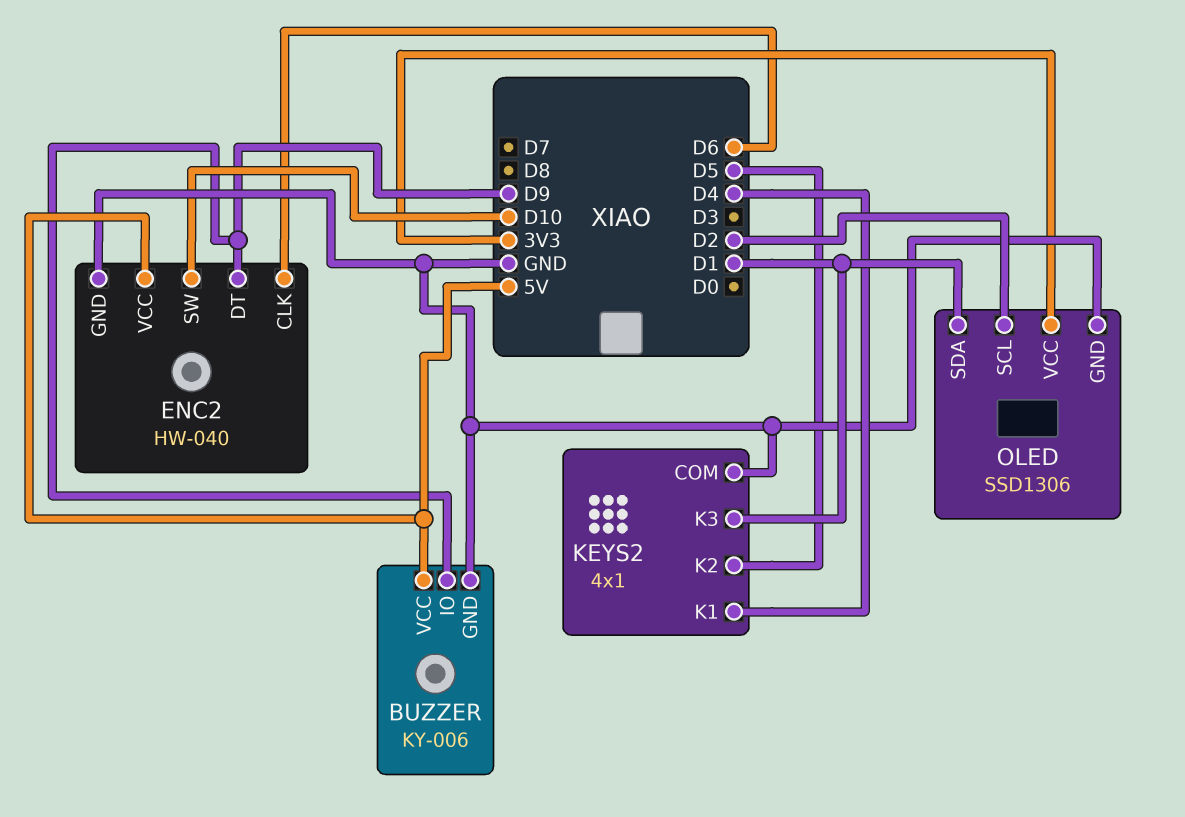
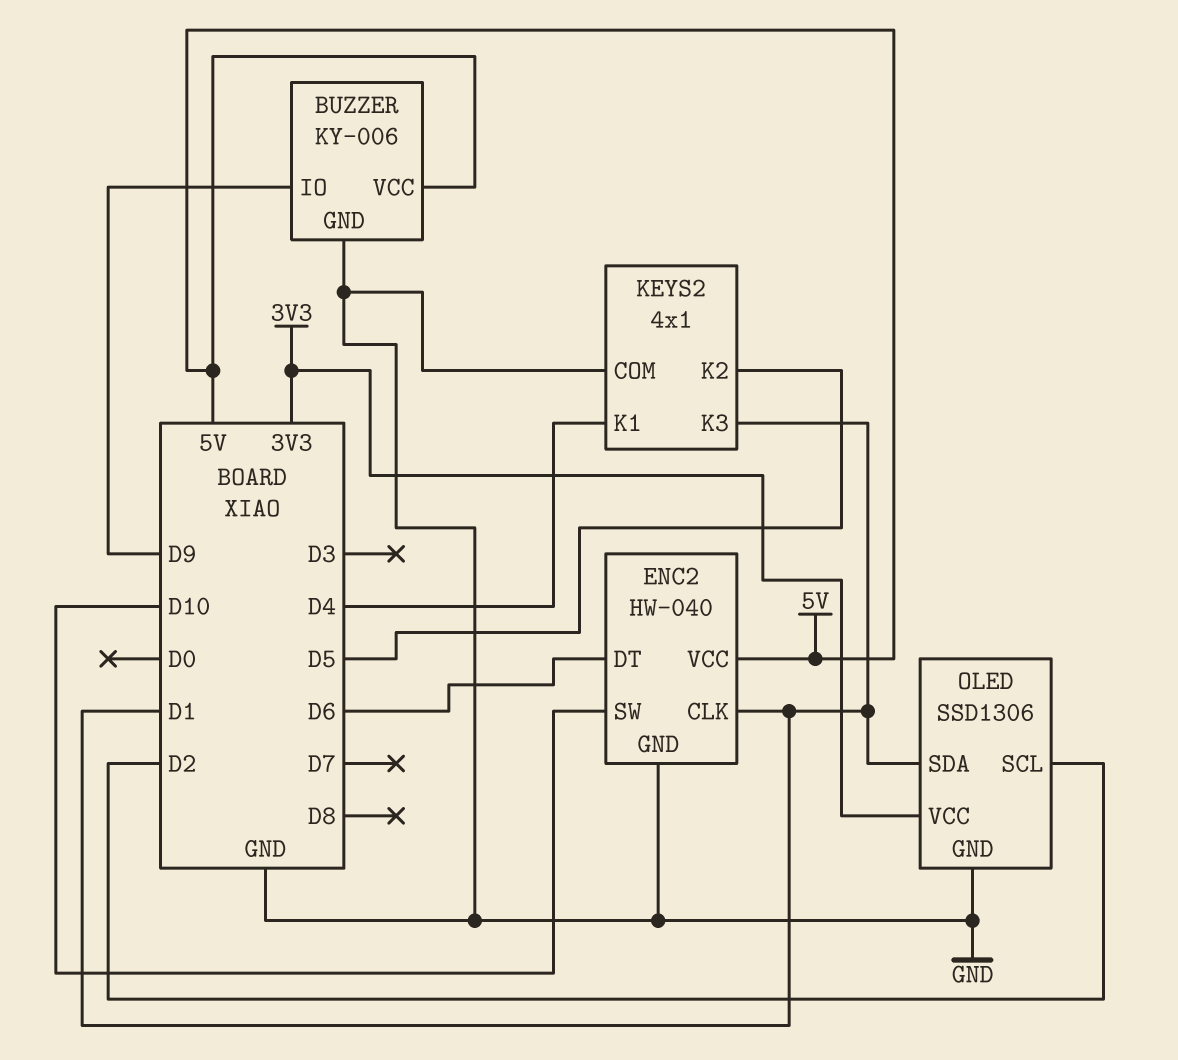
ENC2 pin CLK: D6 -> D1
ENC2 pin DT: D9 -> D6

